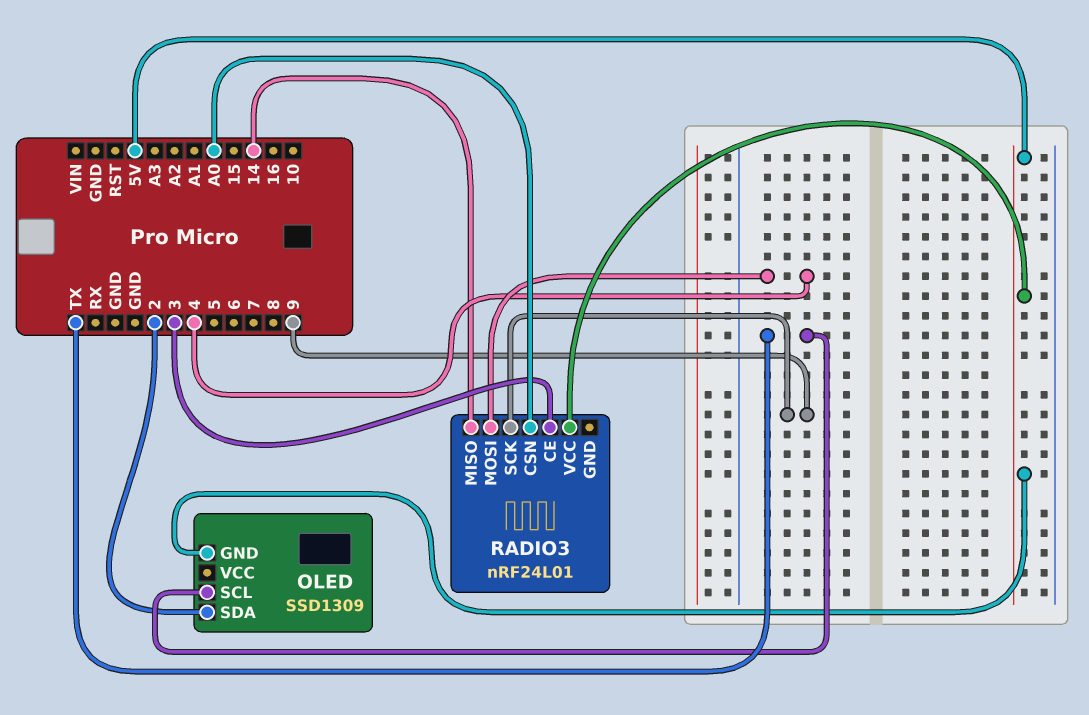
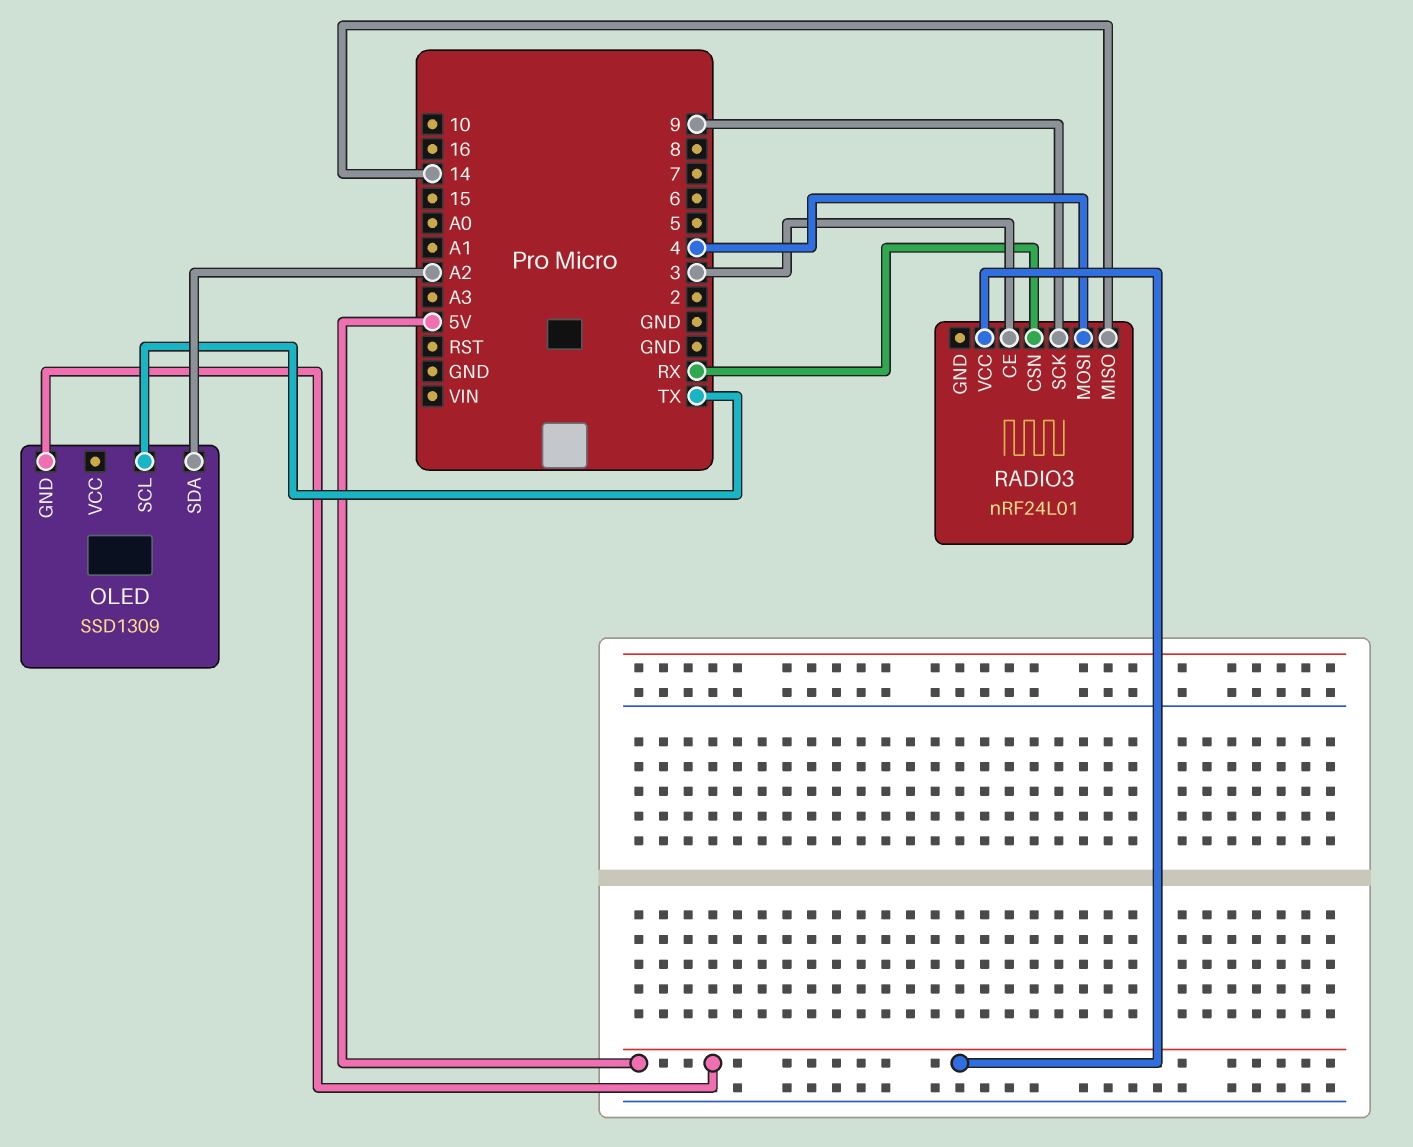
OLED pin SDA: 2 -> A2
RADIO3 pin CSN: A0 -> RX

